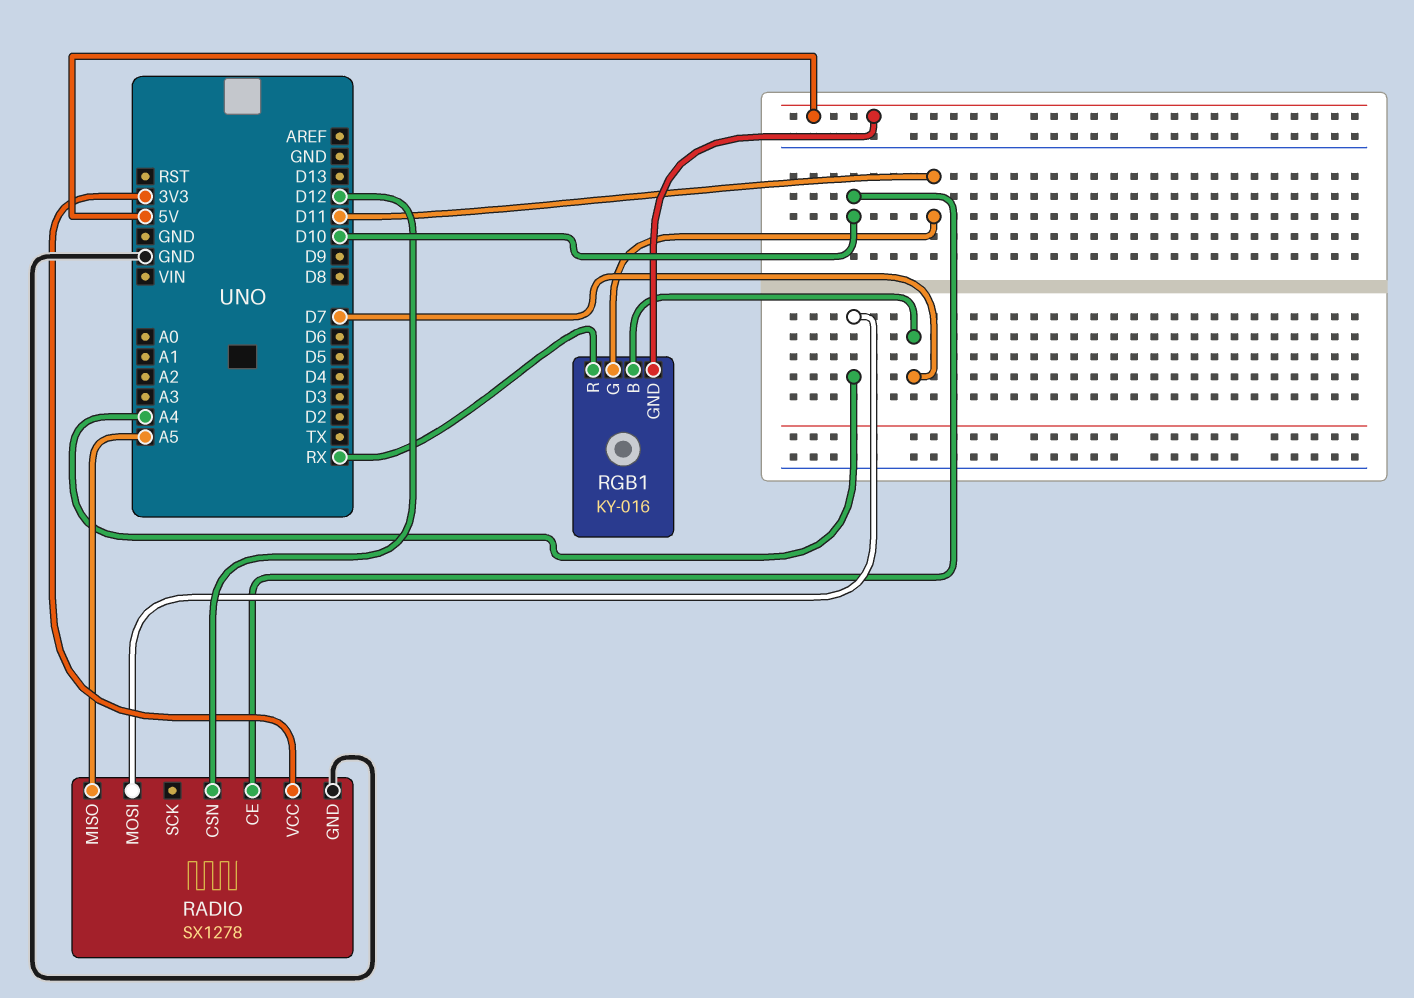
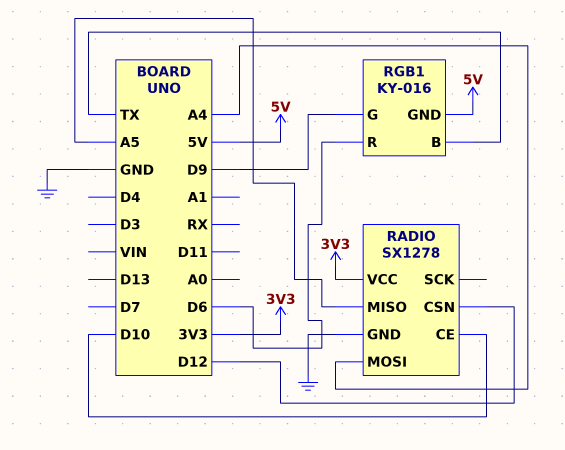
RGB1 pin B: D7 -> TX
RGB1 pin G: D11 -> D9
RGB1 pin R: RX -> D6

